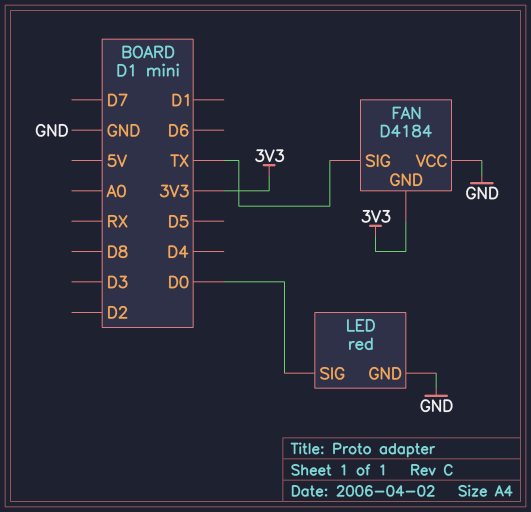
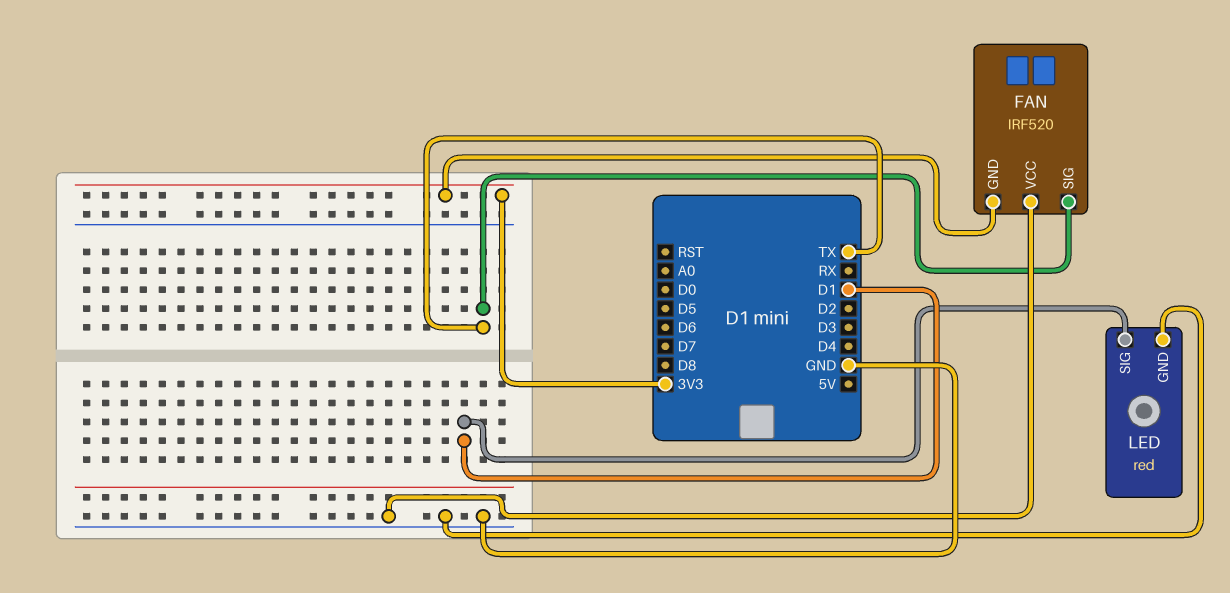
FAN: D4184 -> IRF520
LED pin SIG: D0 -> D1

